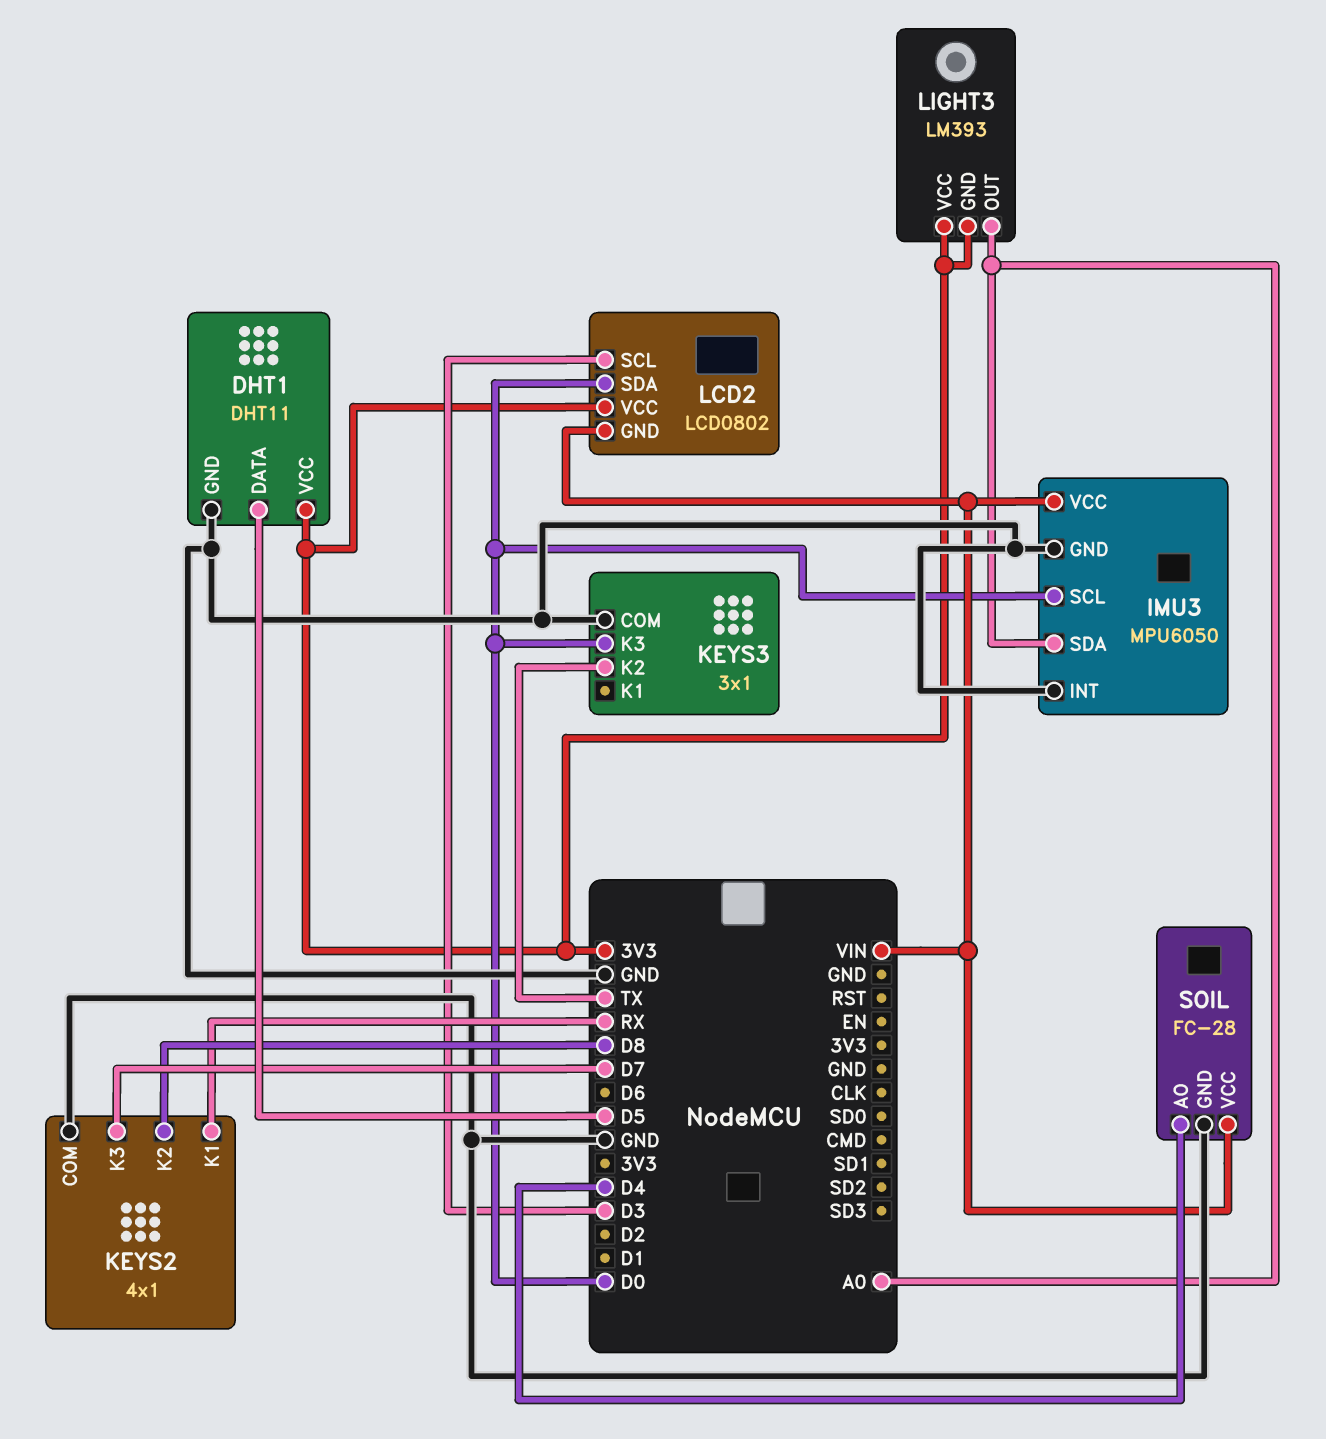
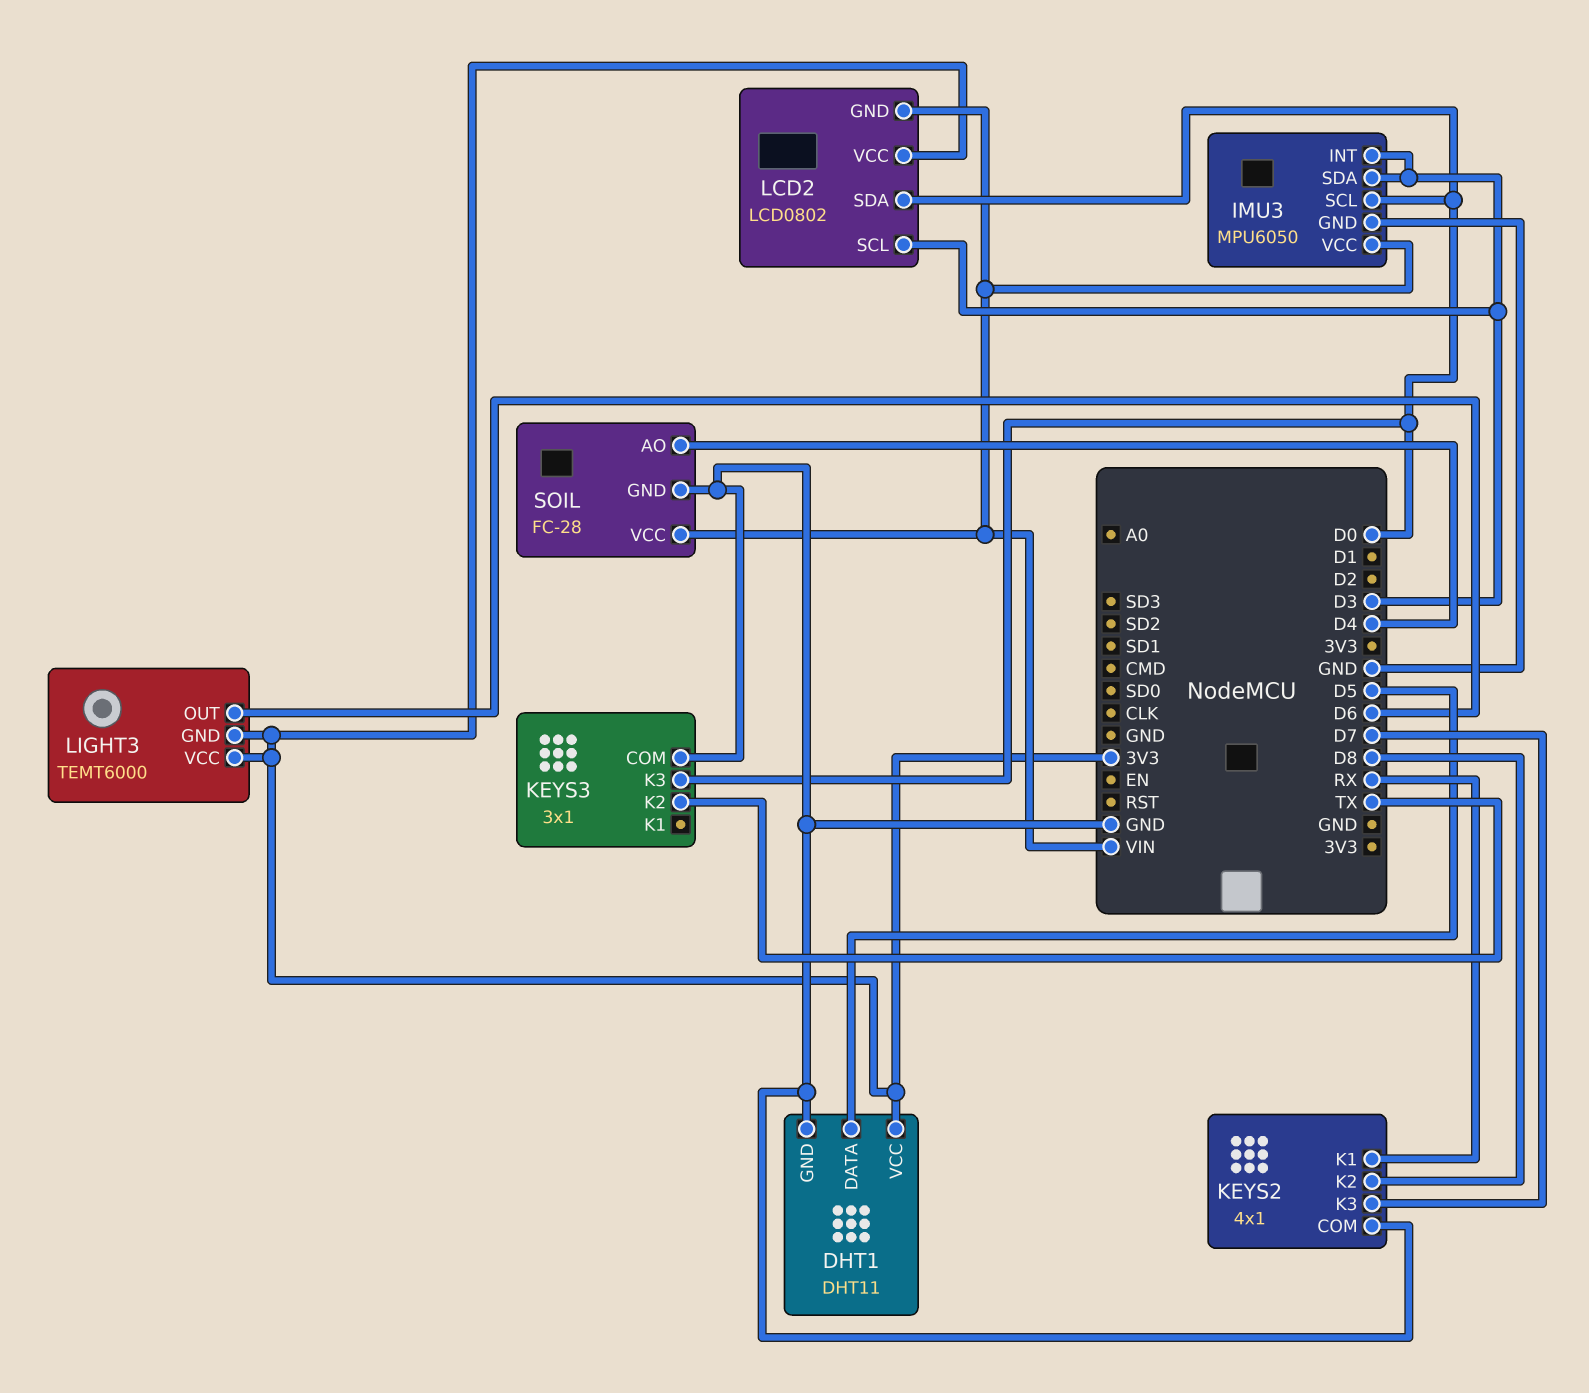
IMU3 pin INT: GND -> D3
IMU3 pin SDA: A0 -> D3
LIGHT3: LM393 -> TEMT6000
LIGHT3 pin OUT: A0 -> D6

